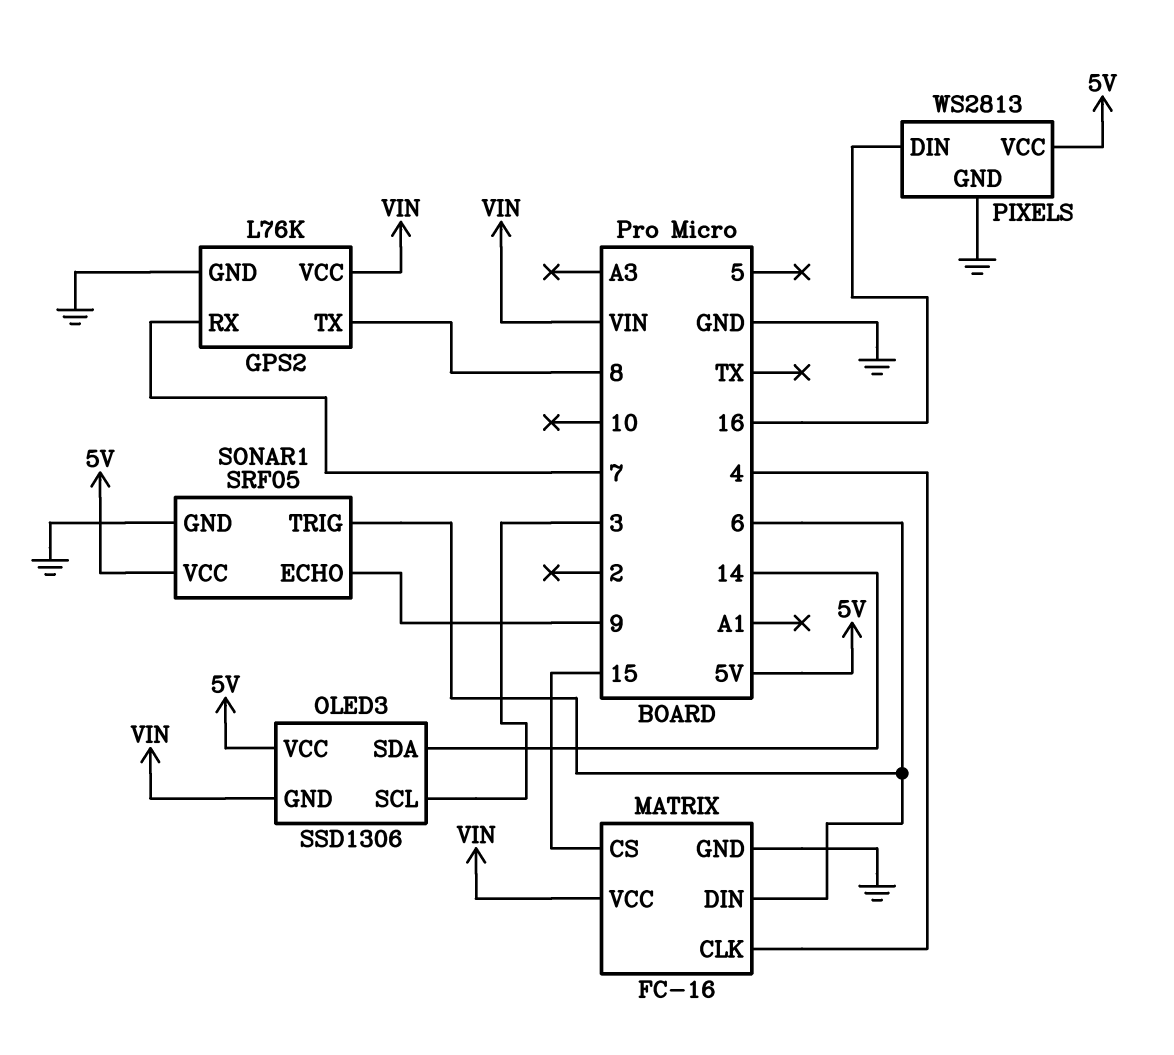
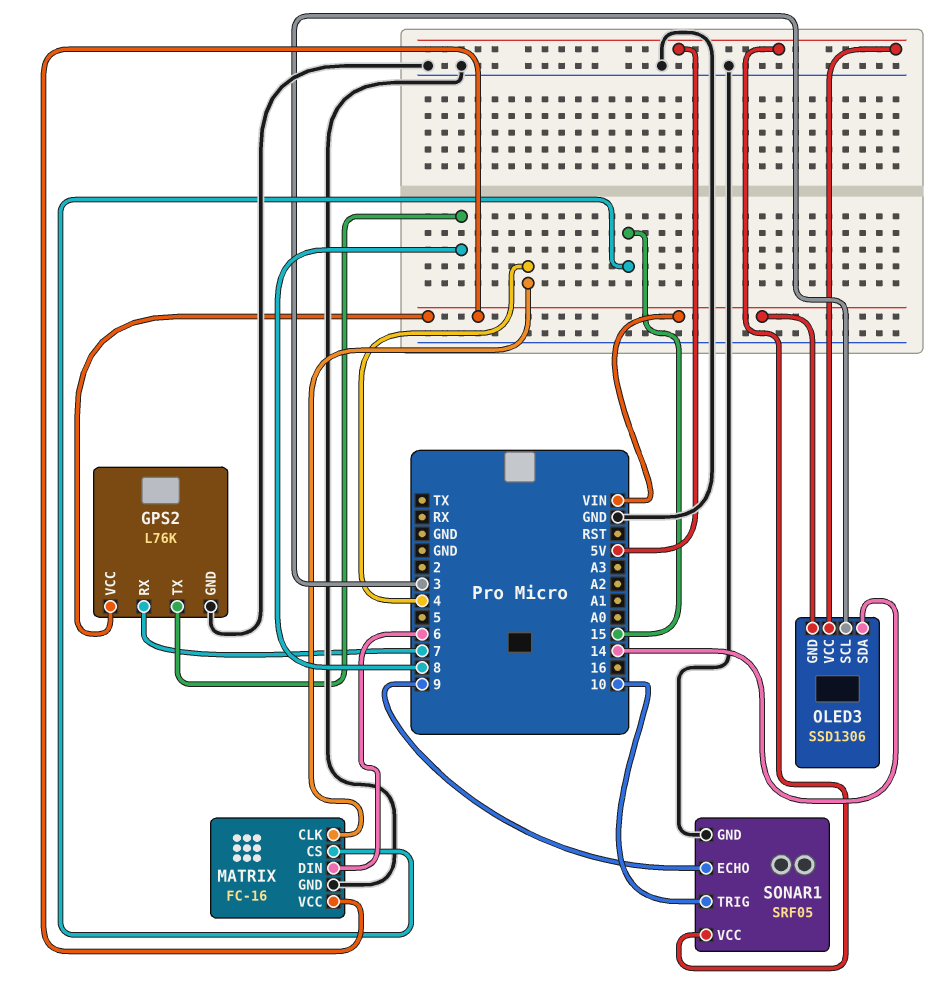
PIXELS: WS2813 -> none
PIXELS pin DIN: 16 -> none
PIXELS pin GND: GND -> none
PIXELS pin VCC: 5V -> none
SONAR1 pin TRIG: 6 -> 10

